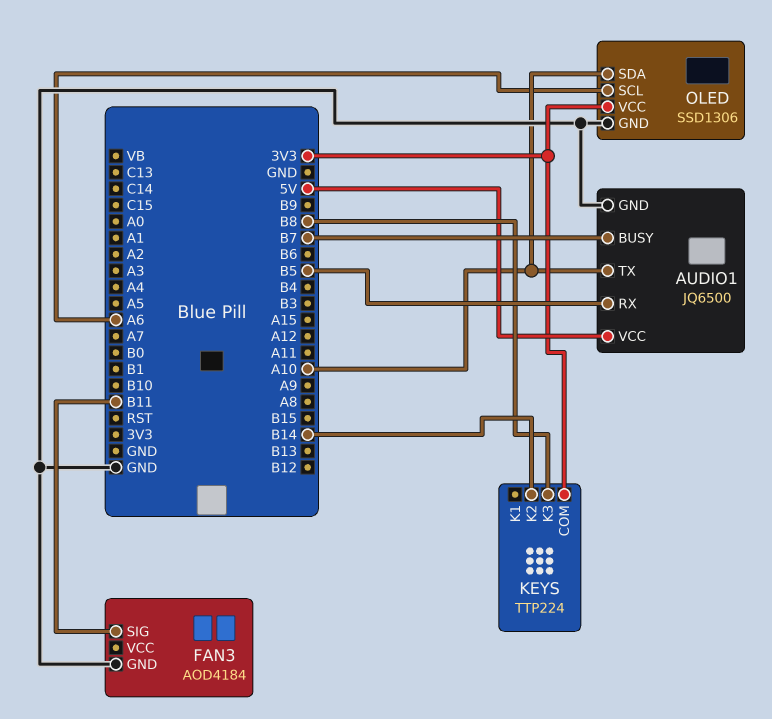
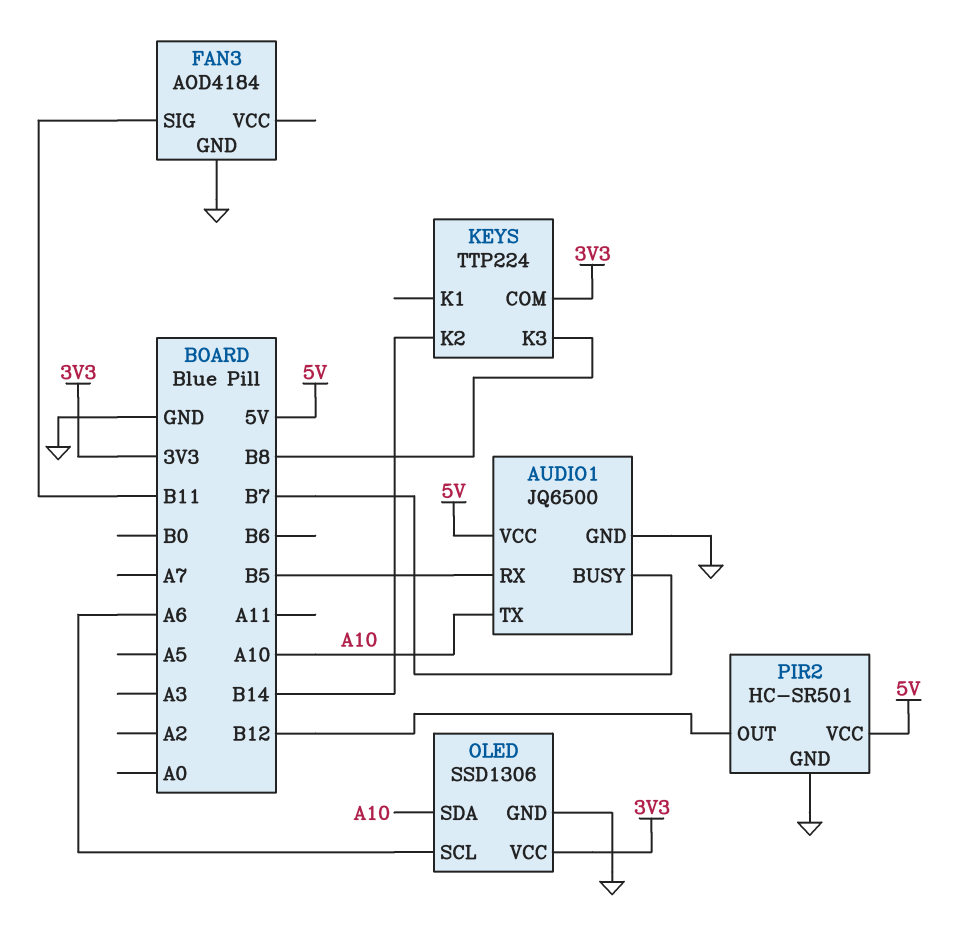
PIR2: none -> HC-SR501
PIR2 pin GND: none -> GND
PIR2 pin OUT: none -> B12
PIR2 pin VCC: none -> 5V

